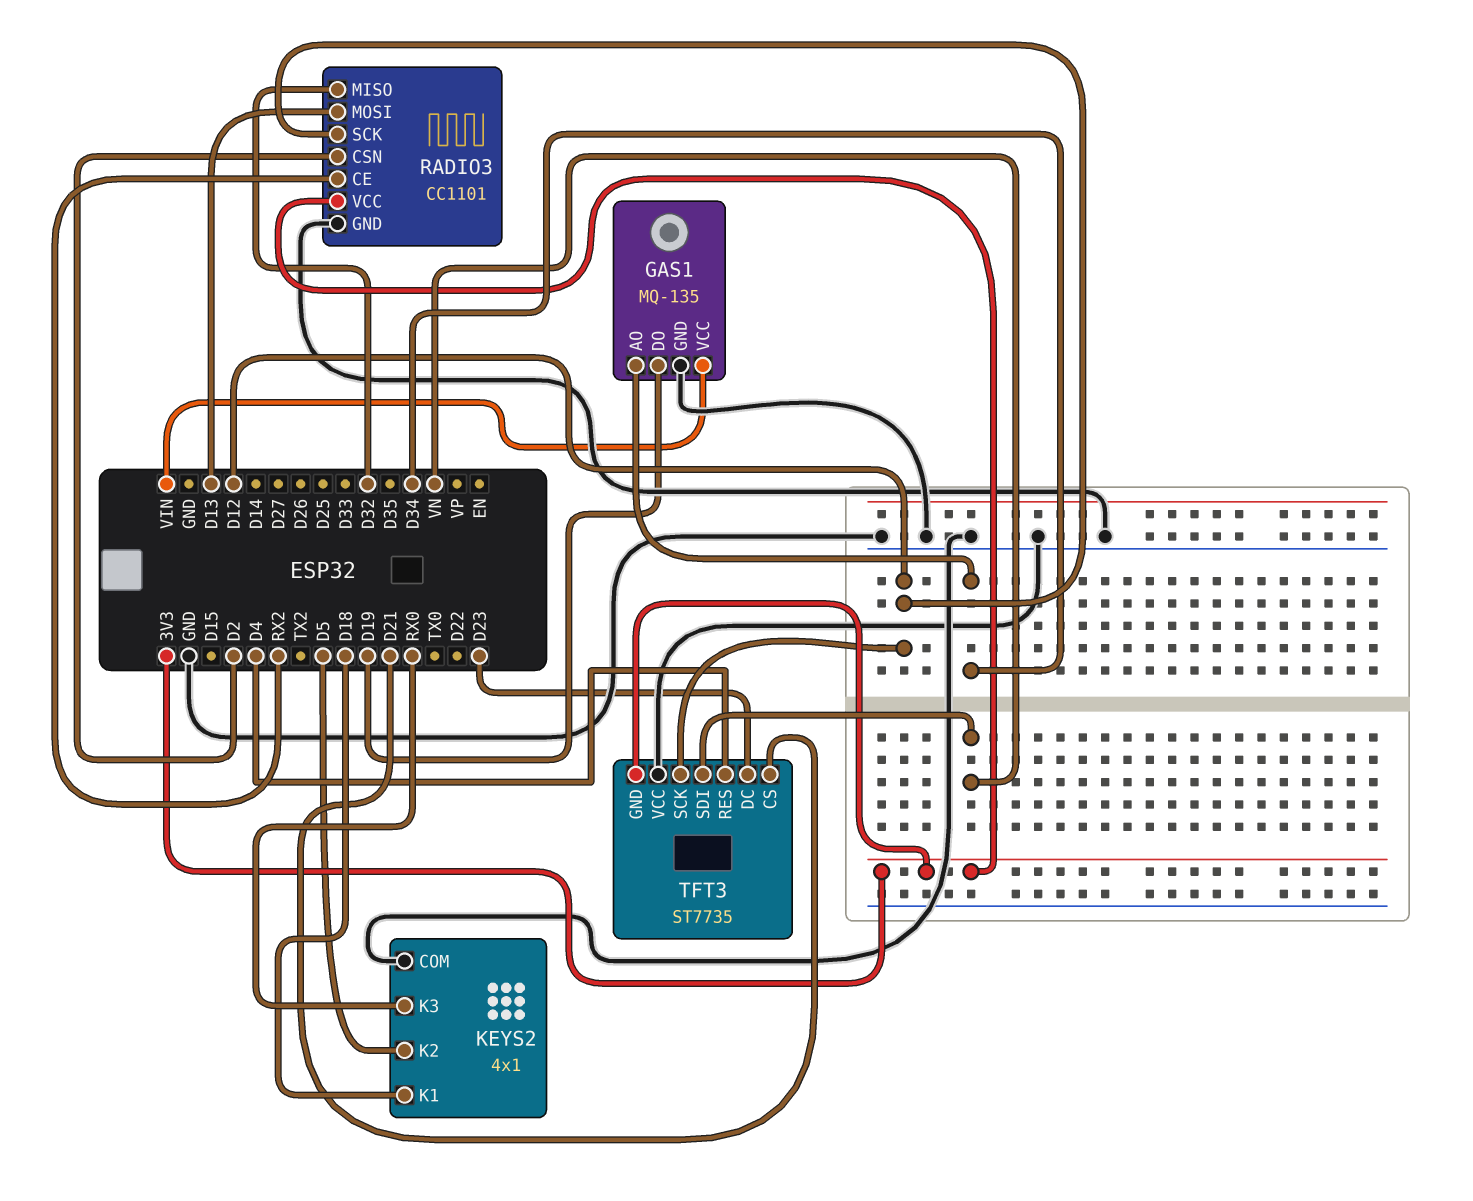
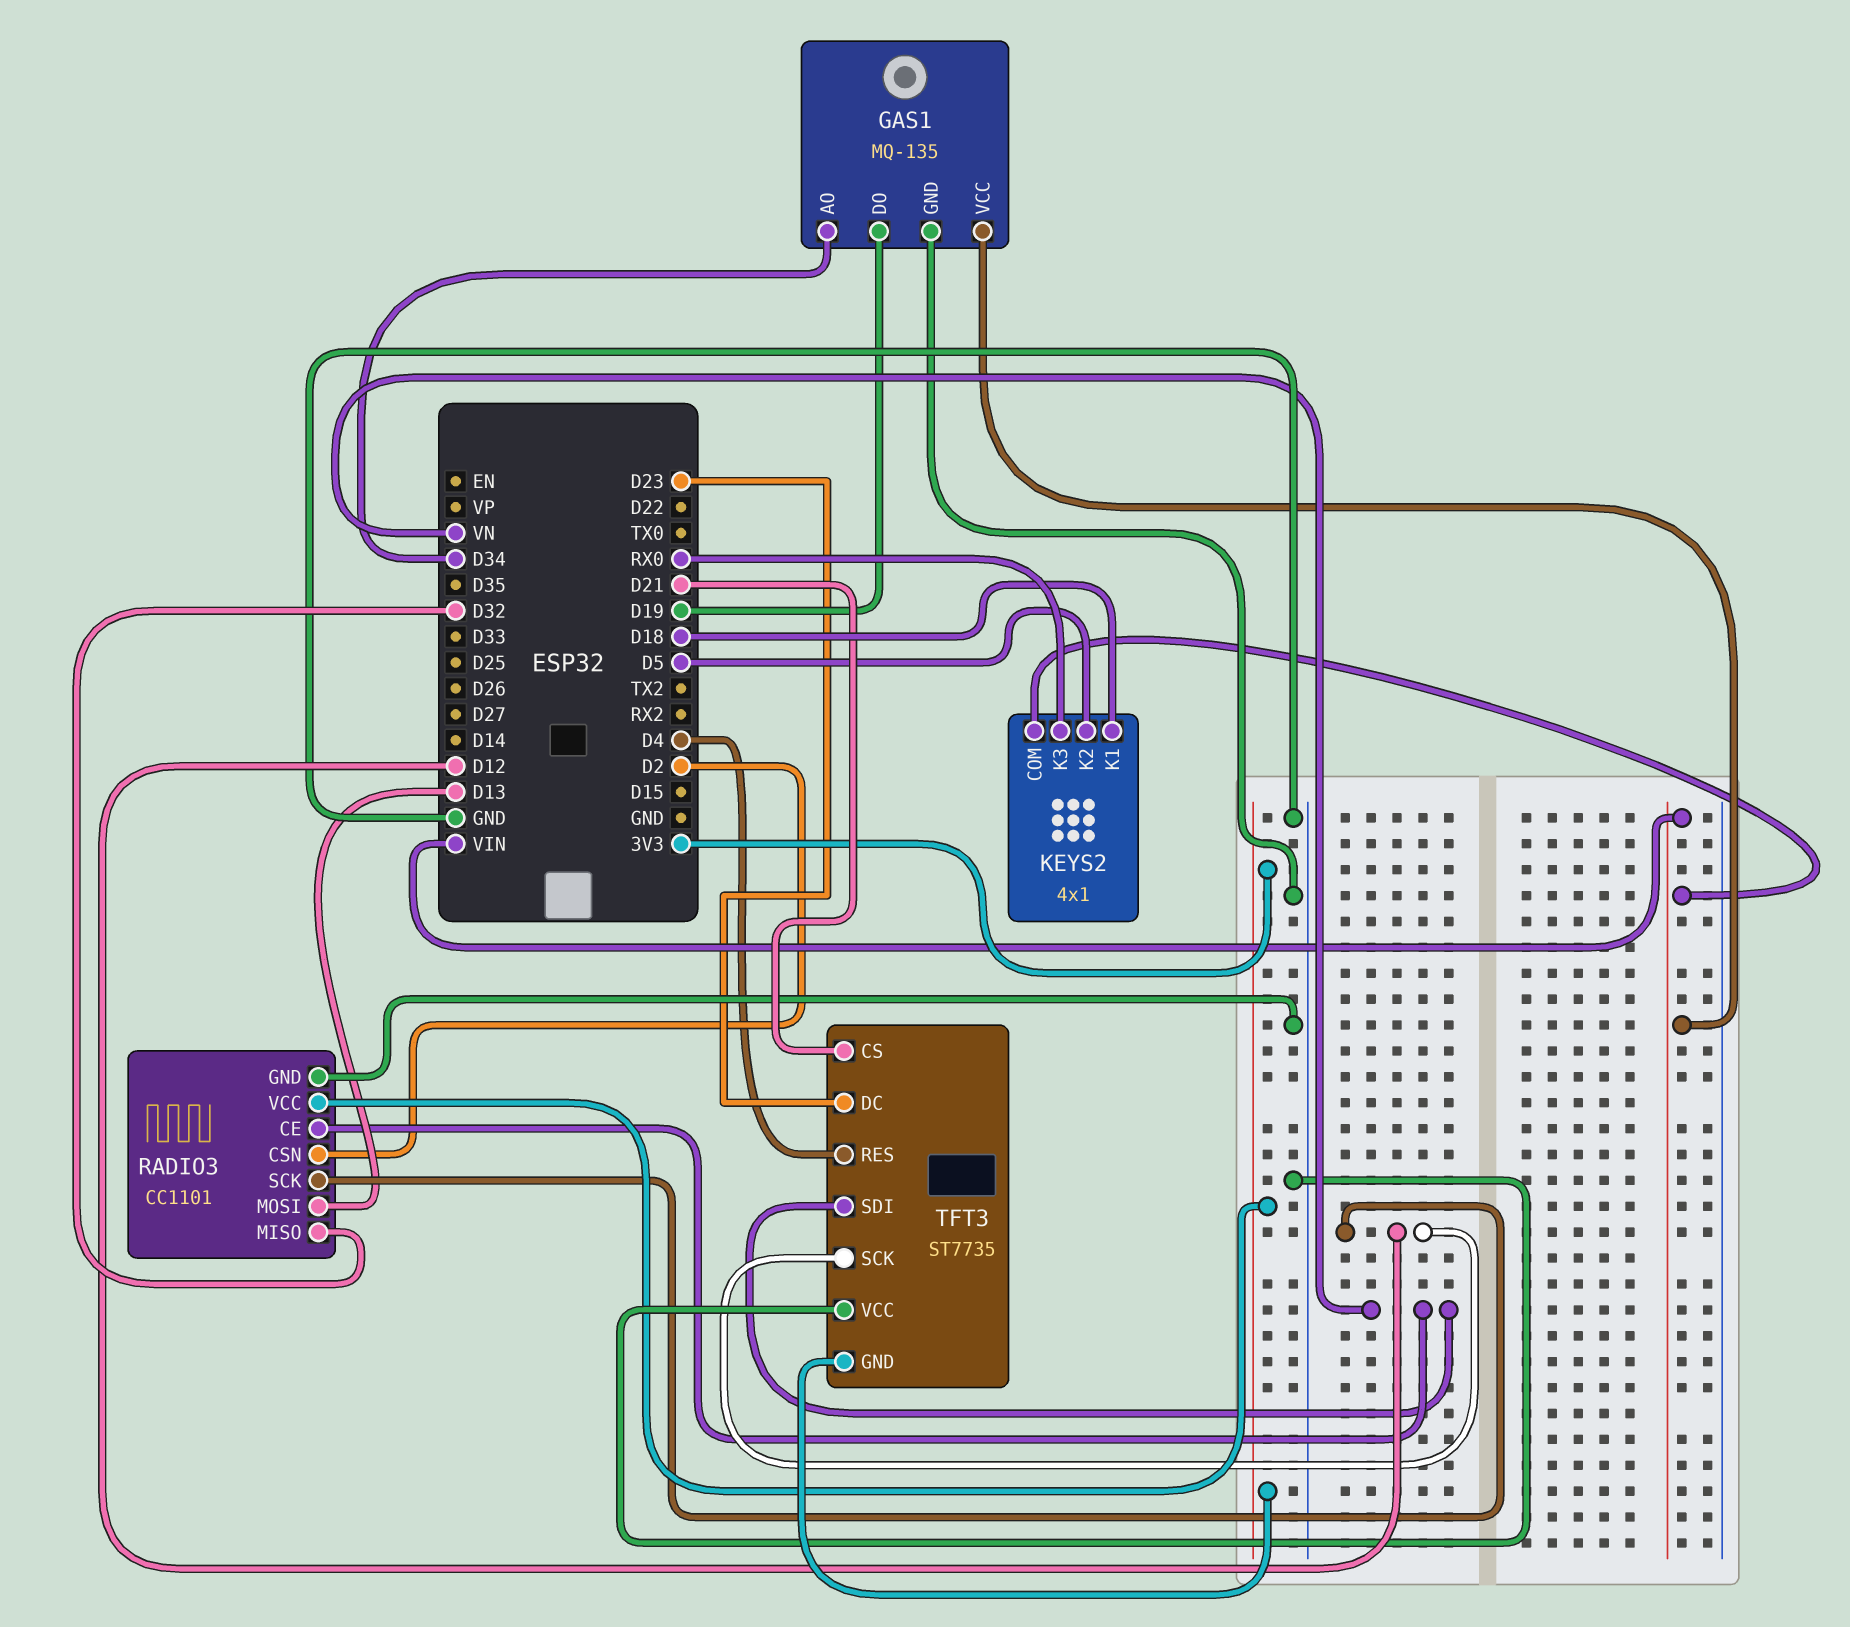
KEYS2 pin COM: GND -> VIN
RADIO3 pin CE: RX2 -> VN

